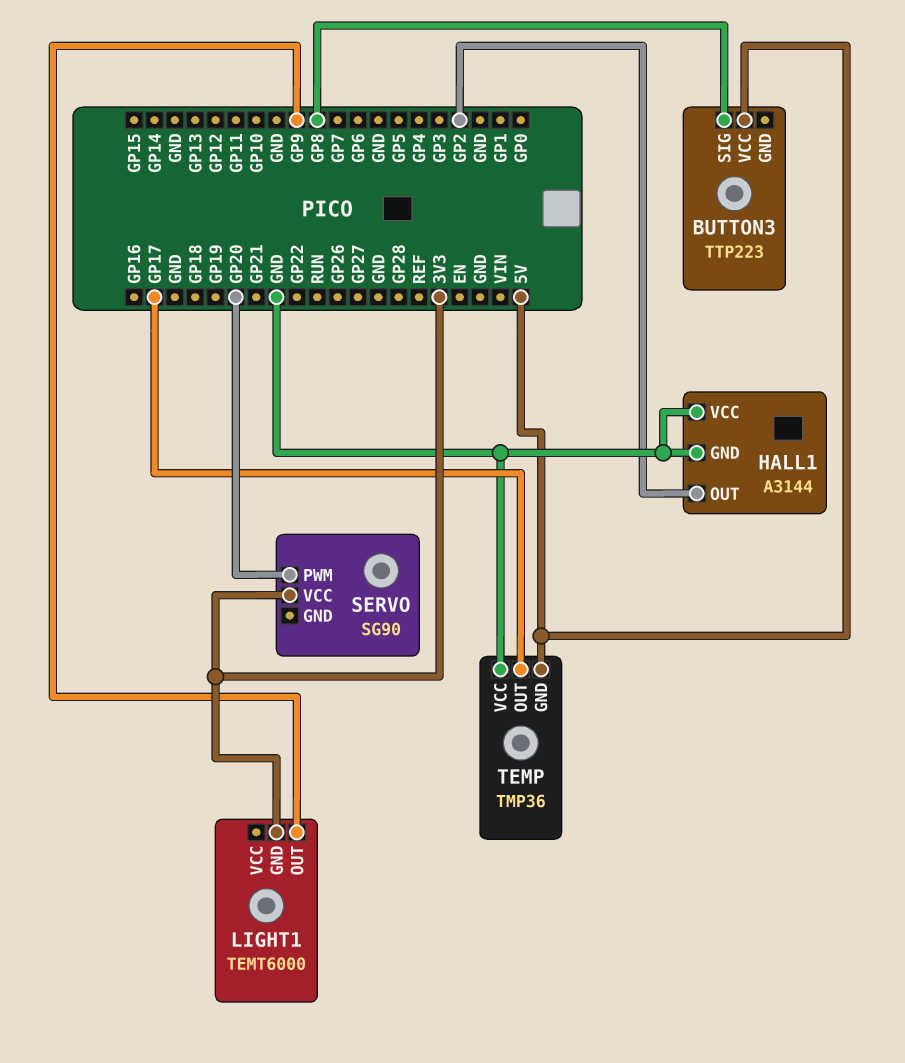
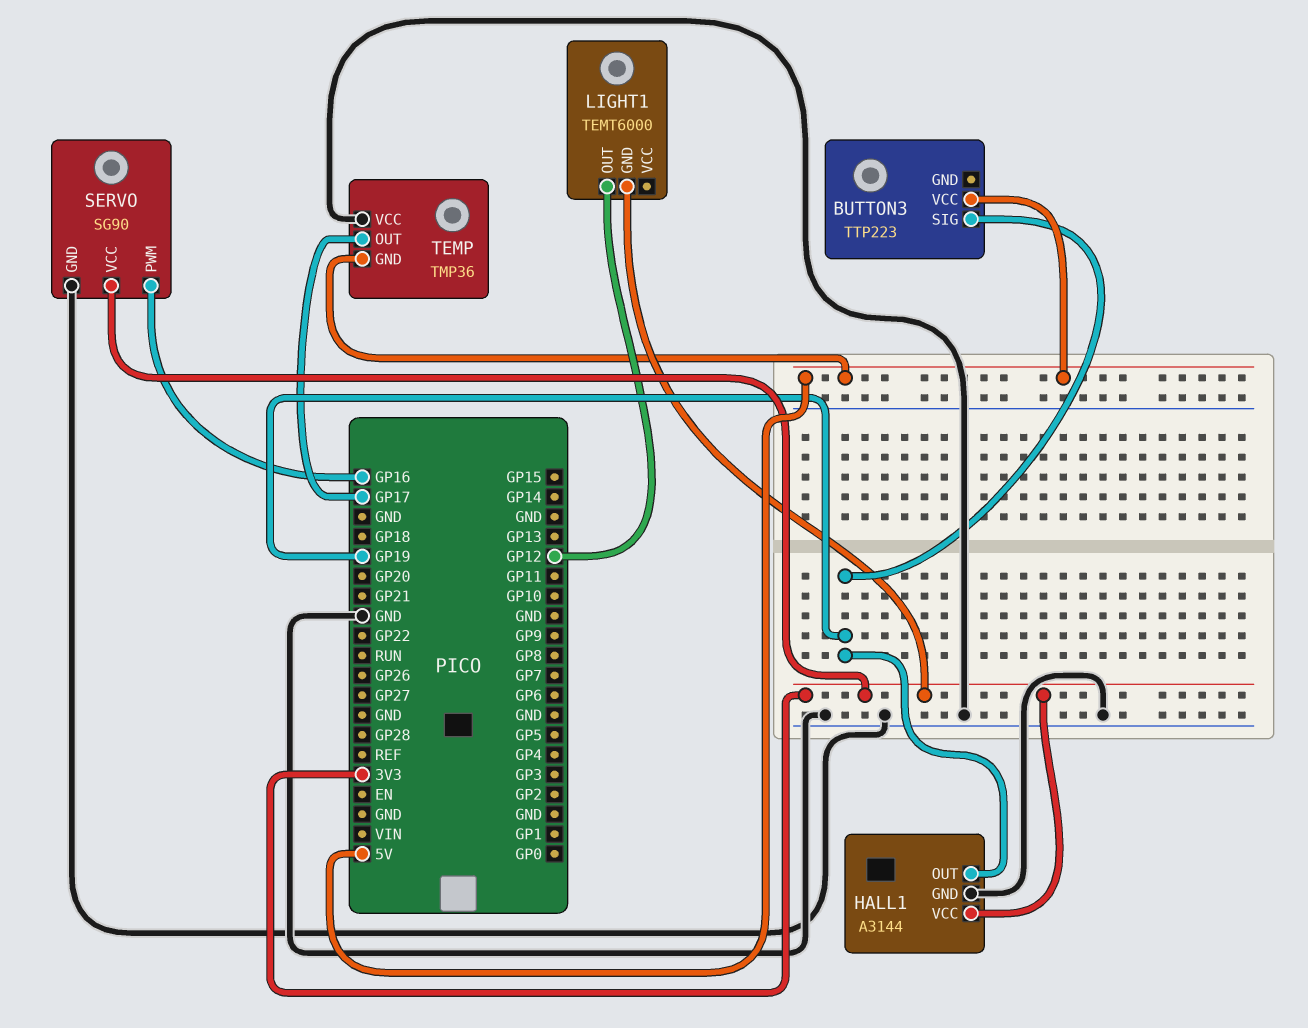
BUTTON3 pin SIG: GP8 -> GP19
HALL1 pin OUT: GP2 -> GP19
HALL1 pin VCC: GND -> 3V3
LIGHT1 pin OUT: GP9 -> GP12
SERVO pin GND: none -> GND
SERVO pin PWM: GP20 -> GP16

